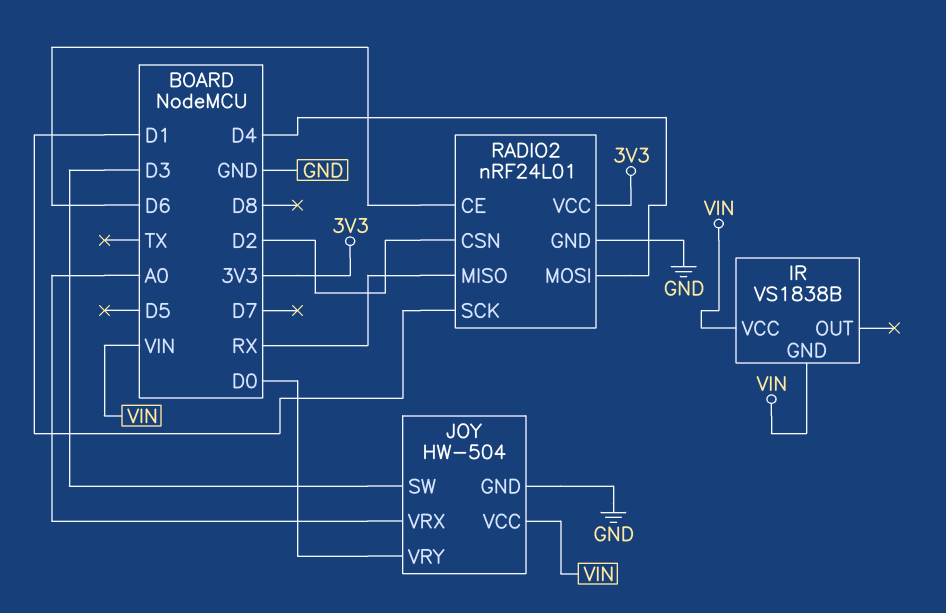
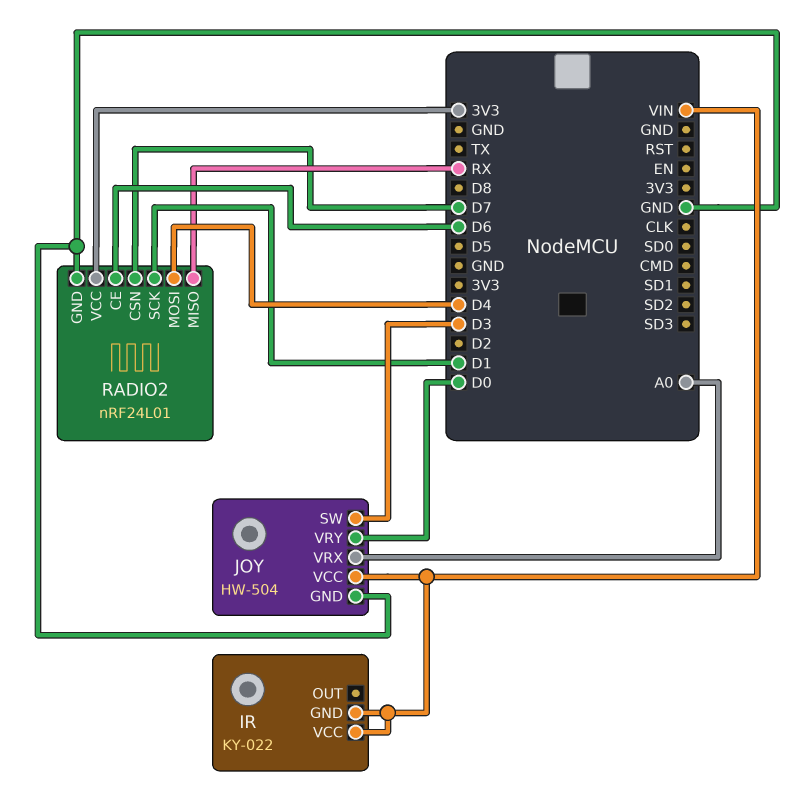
IR: VS1838B -> KY-022
RADIO2 pin CSN: D2 -> D7

